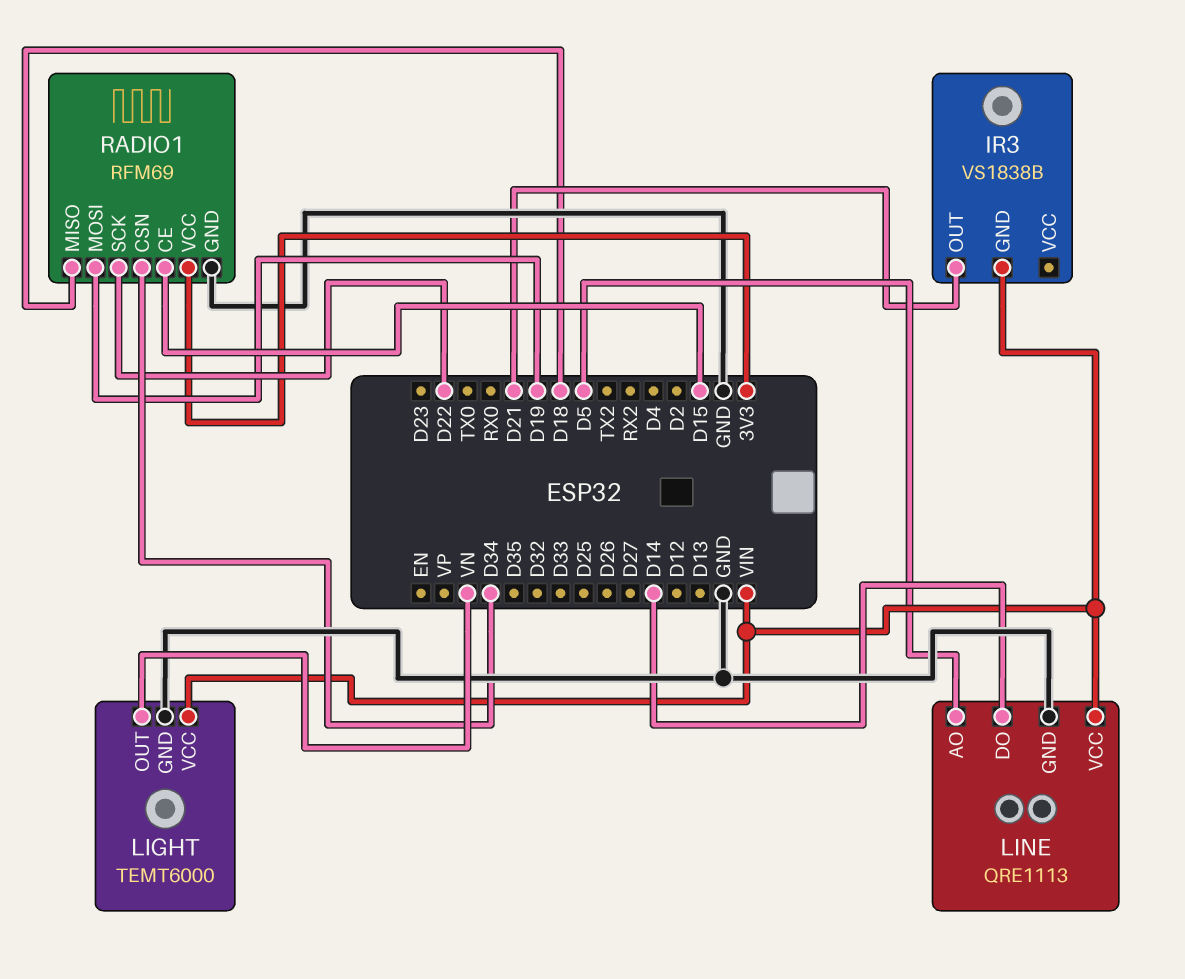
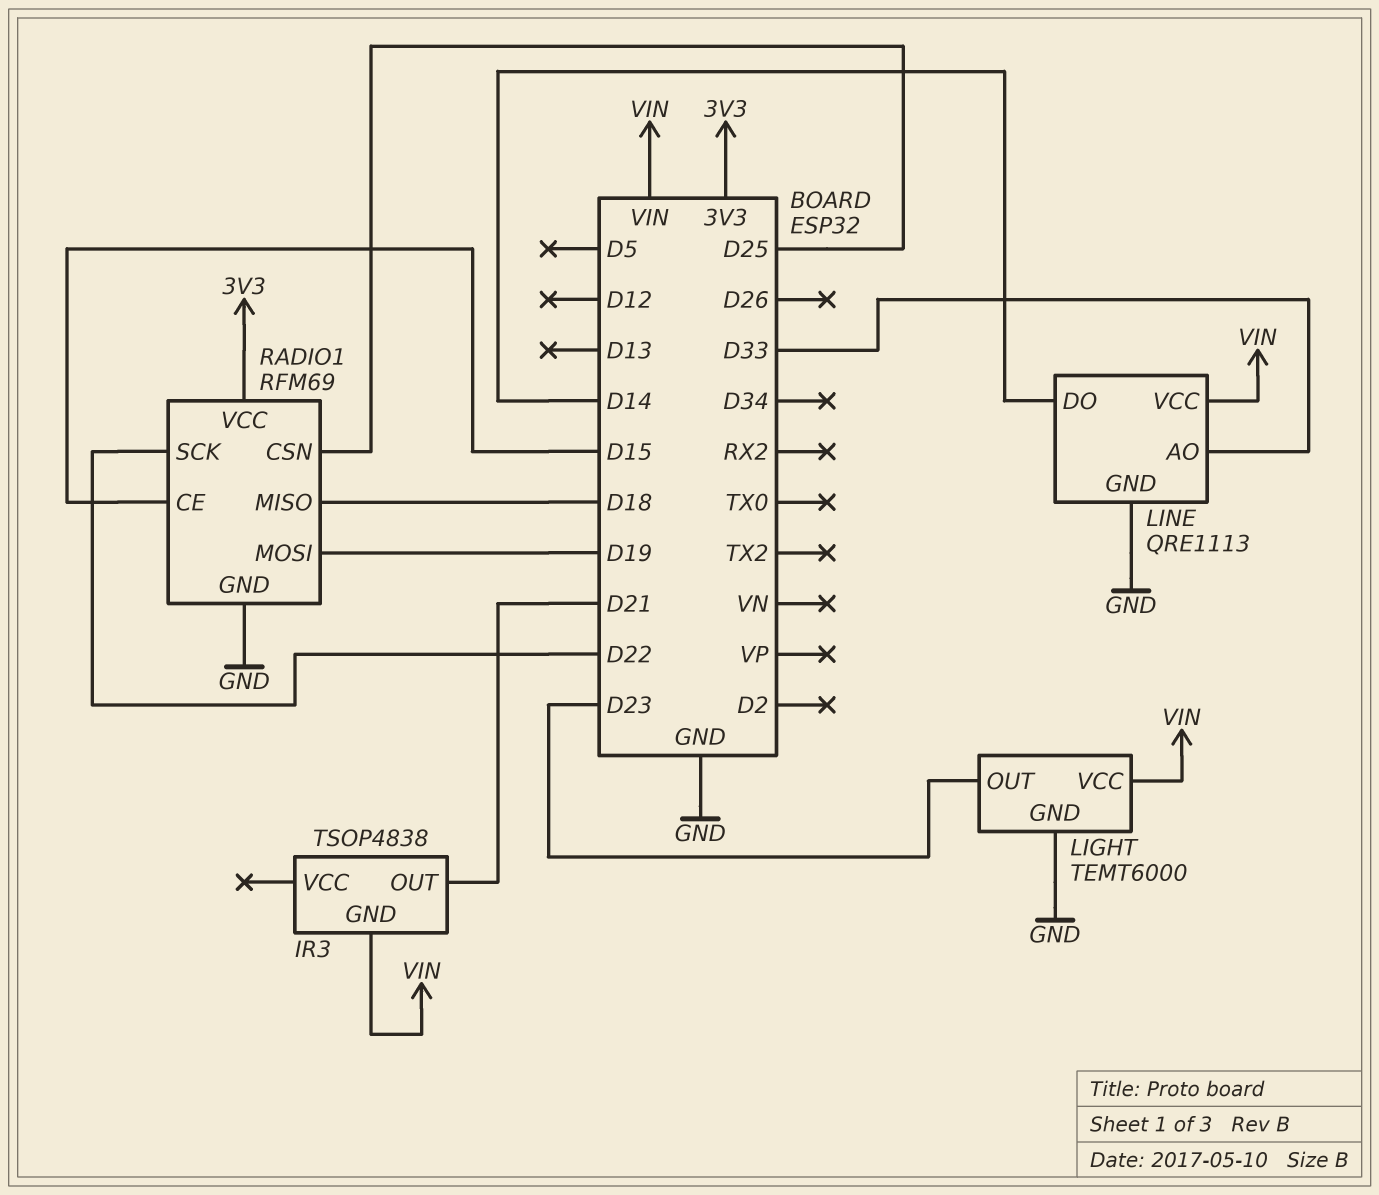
IR3: VS1838B -> TSOP4838
LIGHT pin OUT: VN -> D23
LINE pin AO: D5 -> D33
RADIO1 pin CSN: D34 -> D25

